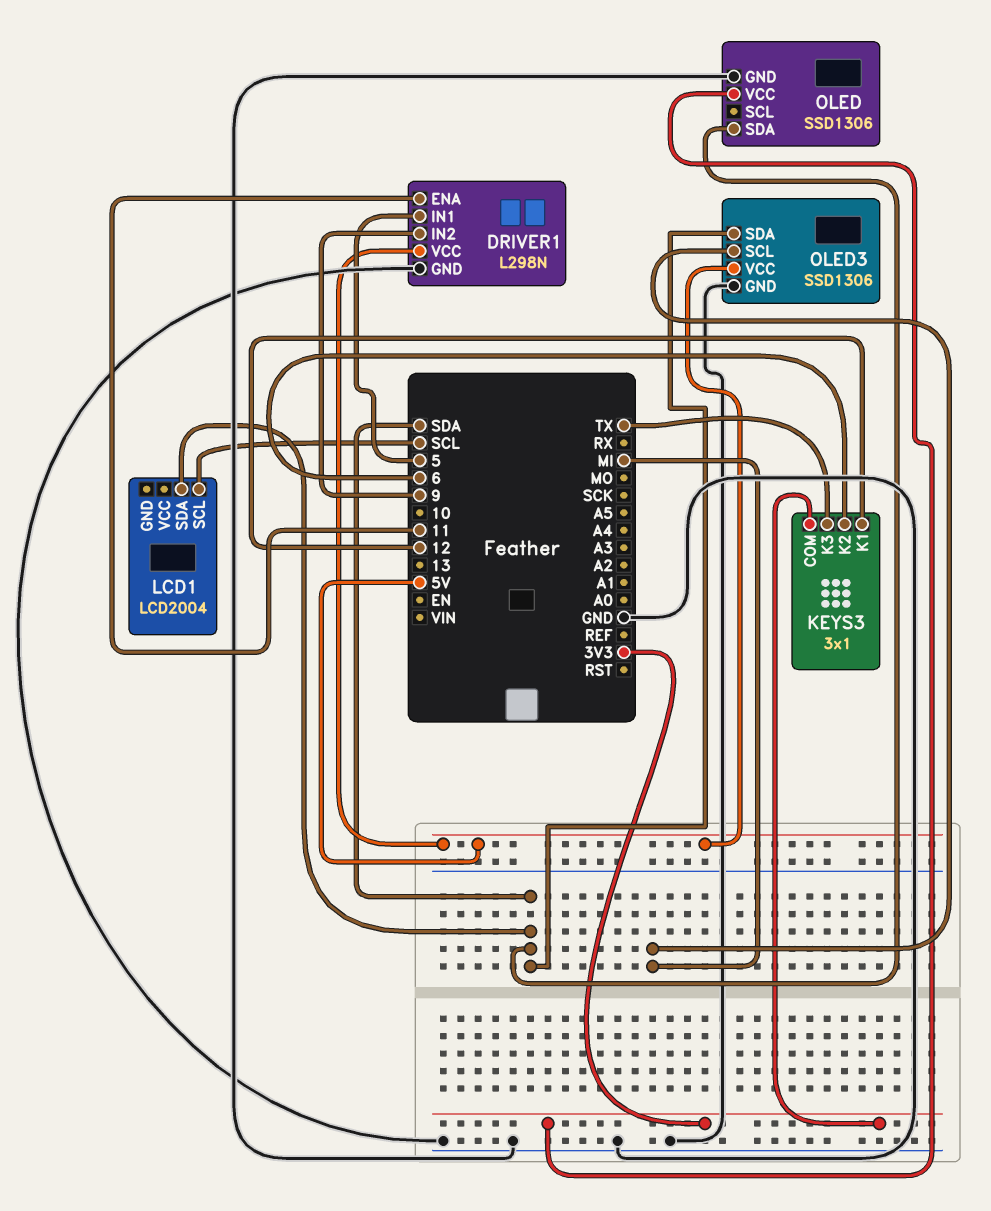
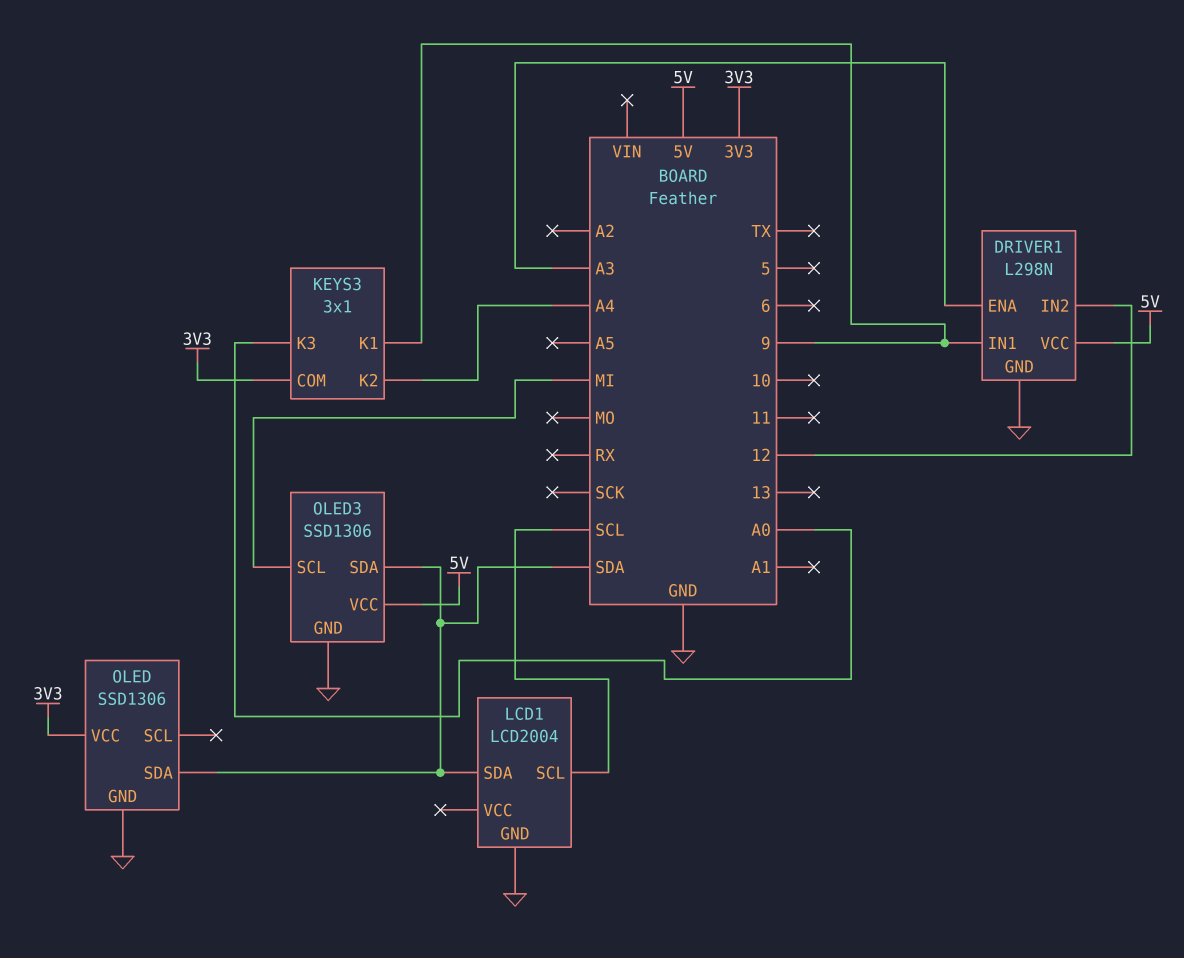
DRIVER1 pin ENA: 11 -> A3
DRIVER1 pin IN1: 5 -> 9
DRIVER1 pin IN2: 9 -> 12
KEYS3 pin K1: 12 -> 9
KEYS3 pin K2: 6 -> A4
KEYS3 pin K3: TX -> A0
LCD1 pin GND: none -> GND

